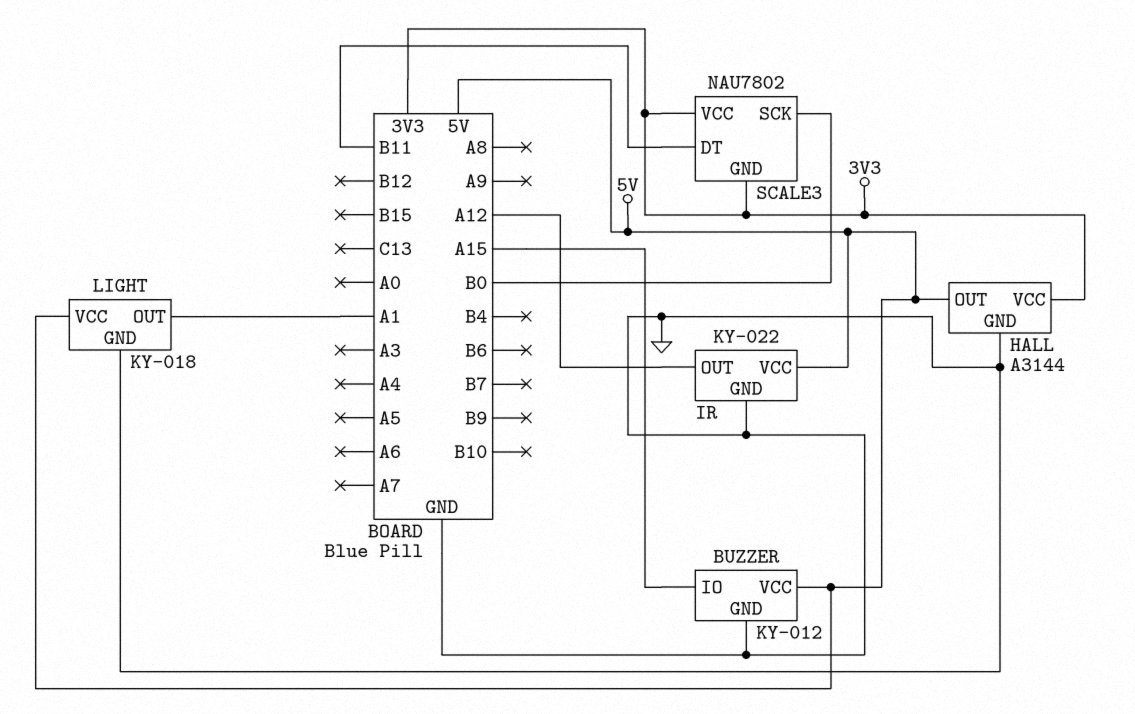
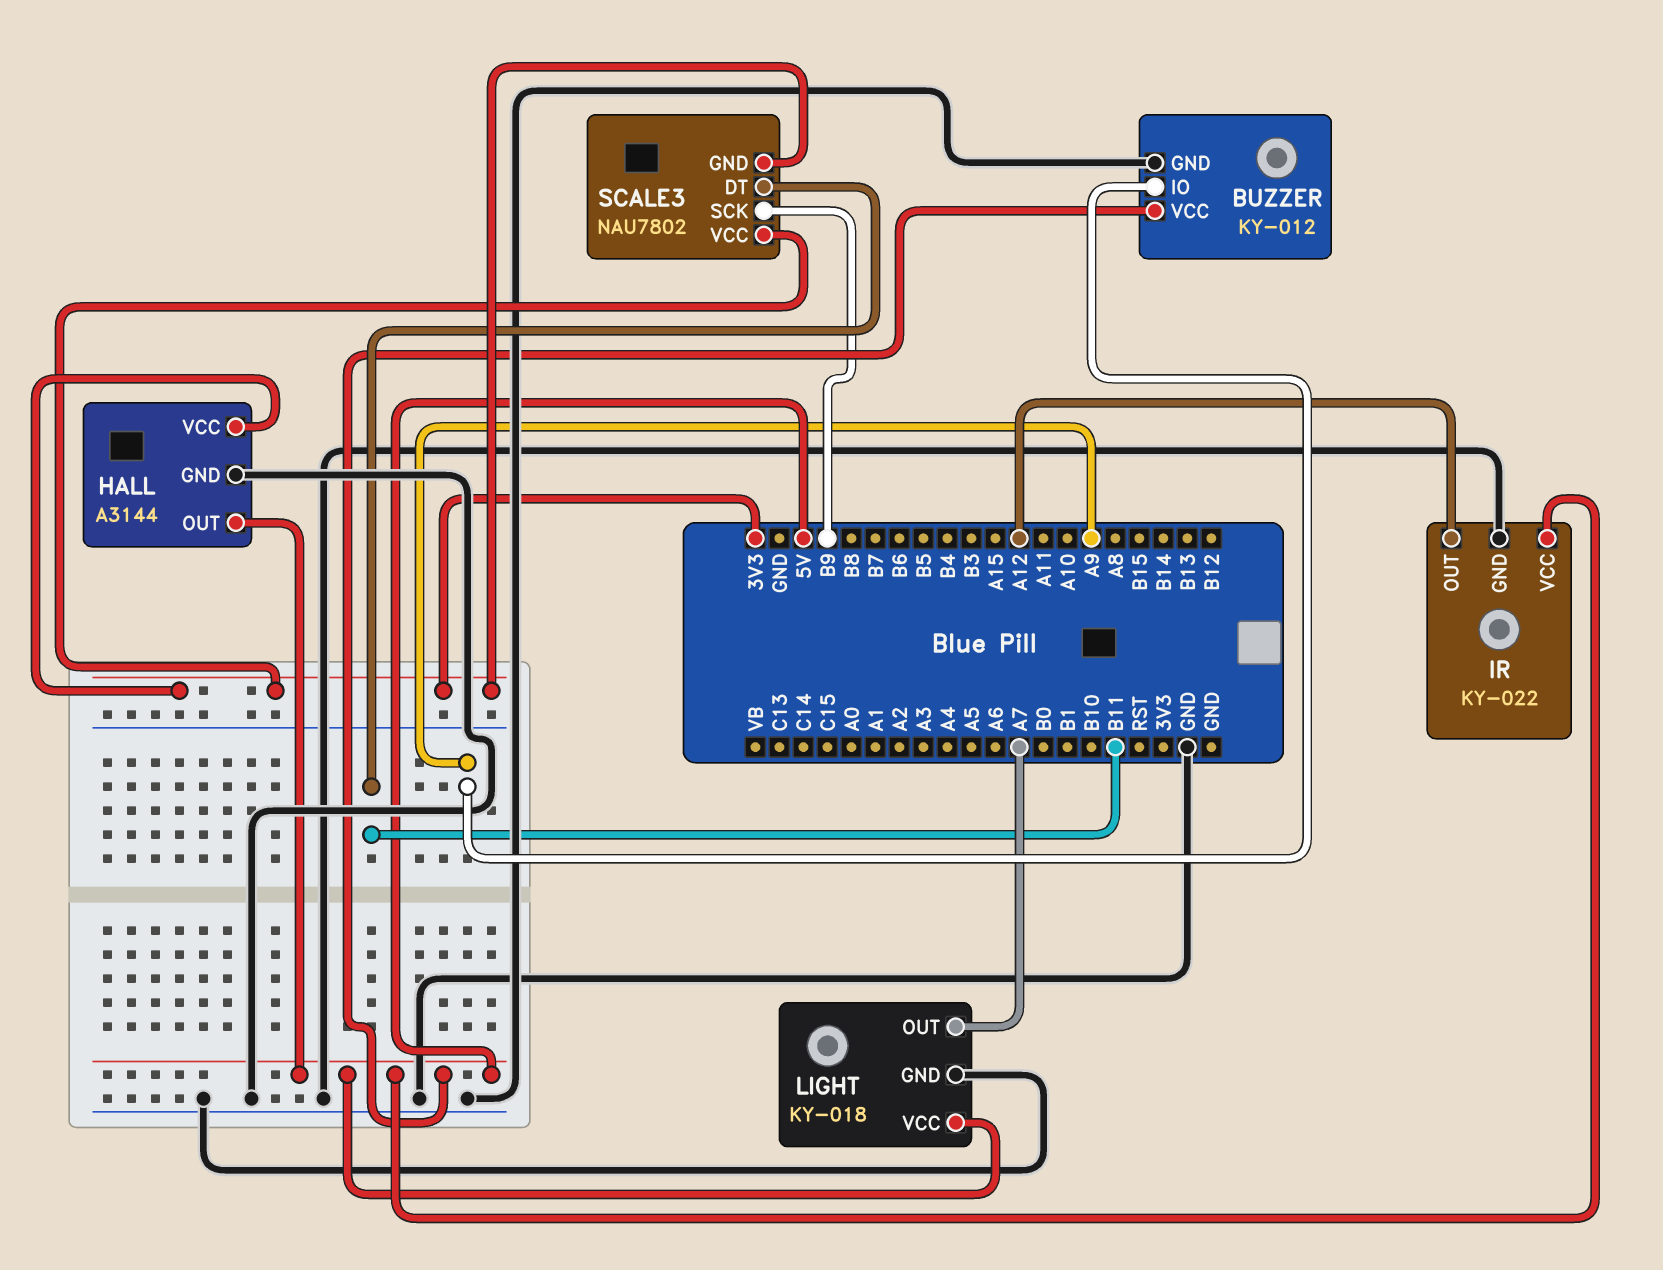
BUZZER pin IO: A15 -> A9
LIGHT pin OUT: A1 -> A7
SCALE3 pin SCK: B0 -> B9

